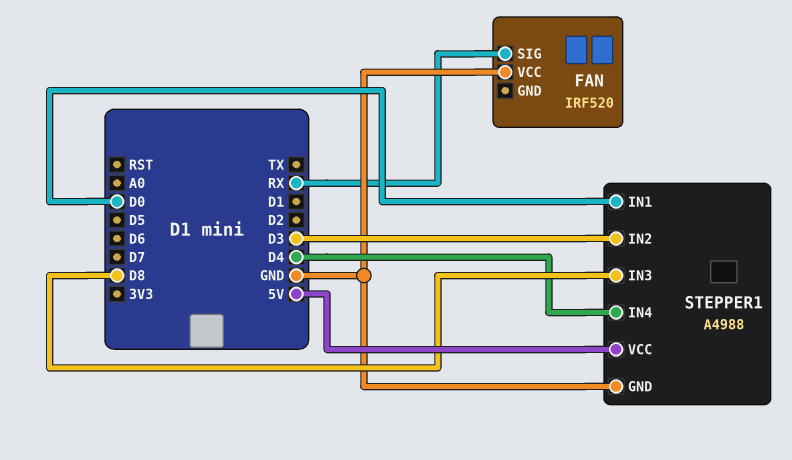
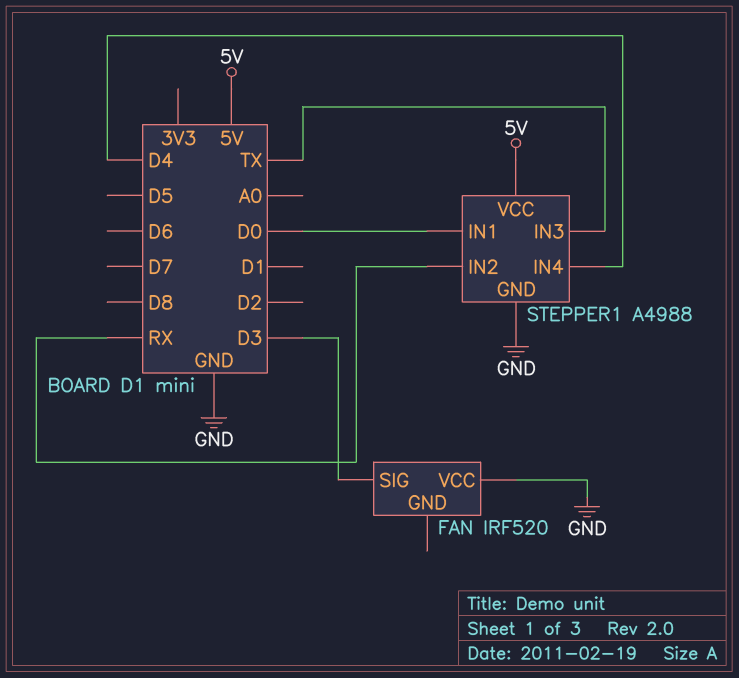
FAN pin SIG: RX -> D3
STEPPER1 pin IN2: D3 -> RX
STEPPER1 pin IN3: D8 -> TX

